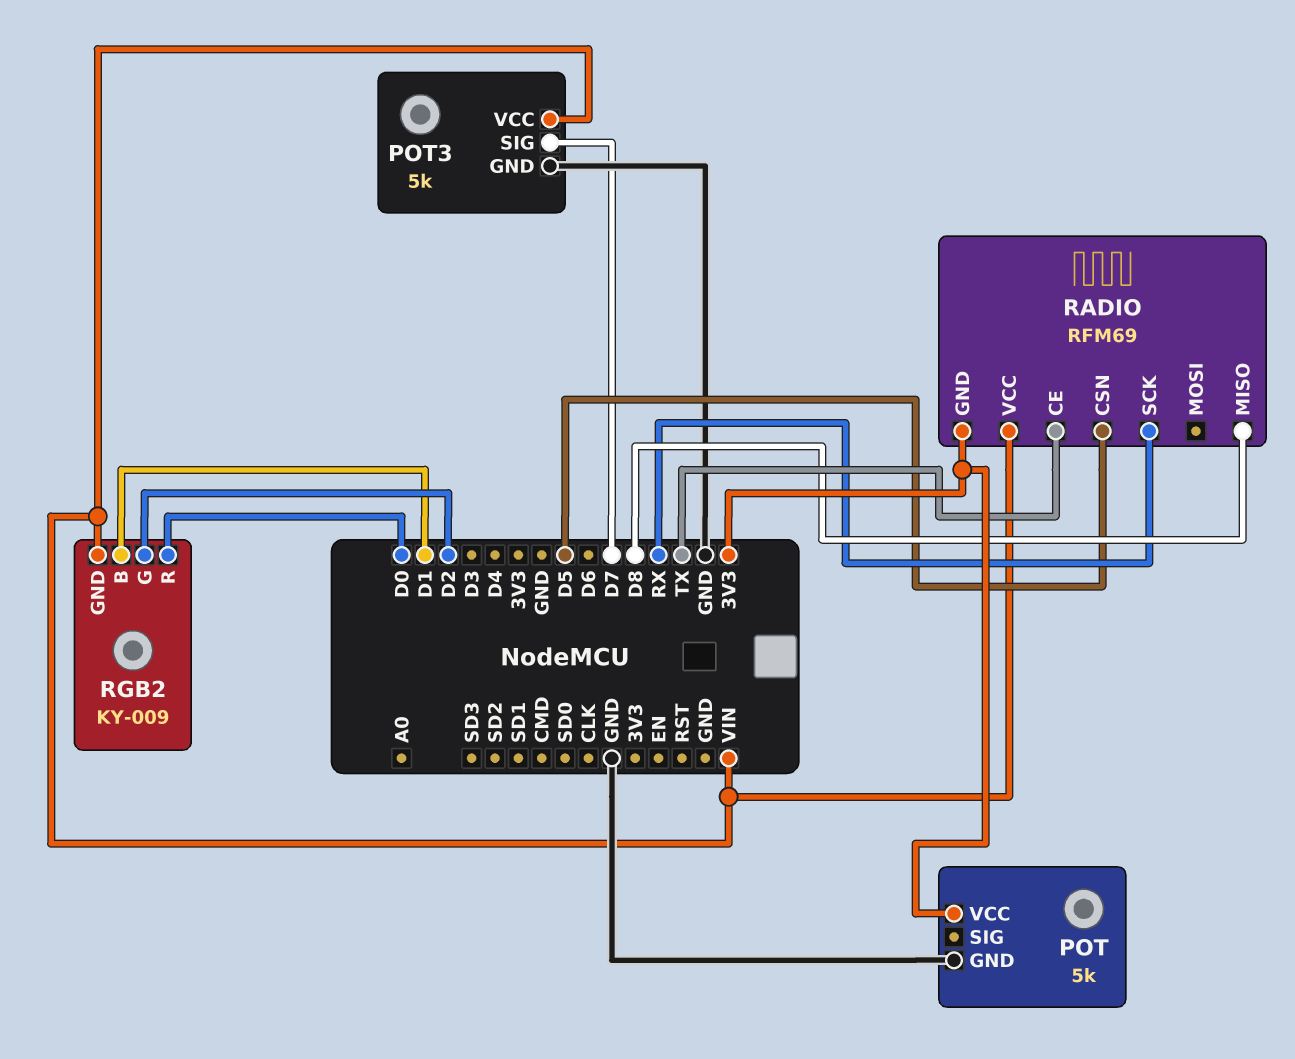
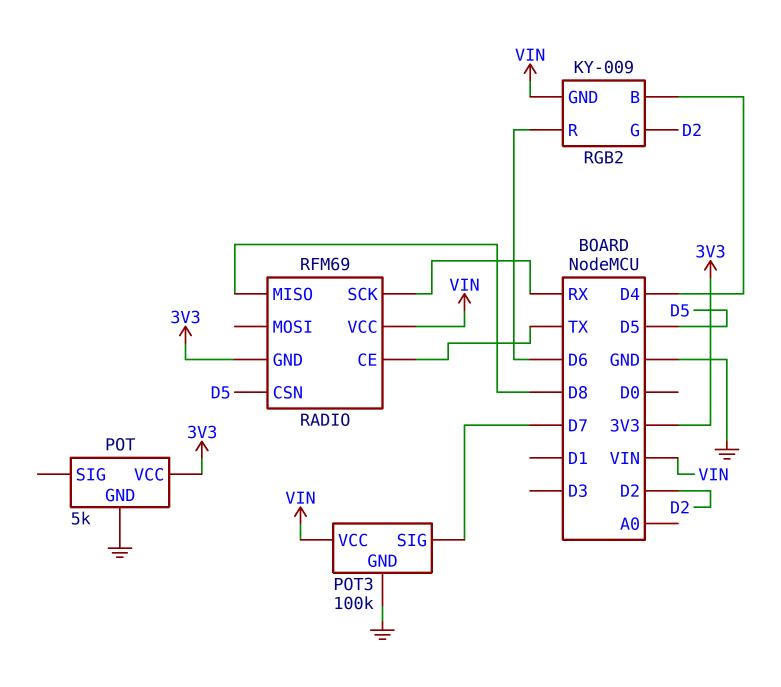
POT3: 5k -> 100k
RGB2 pin B: D1 -> D4
RGB2 pin R: D0 -> D6

